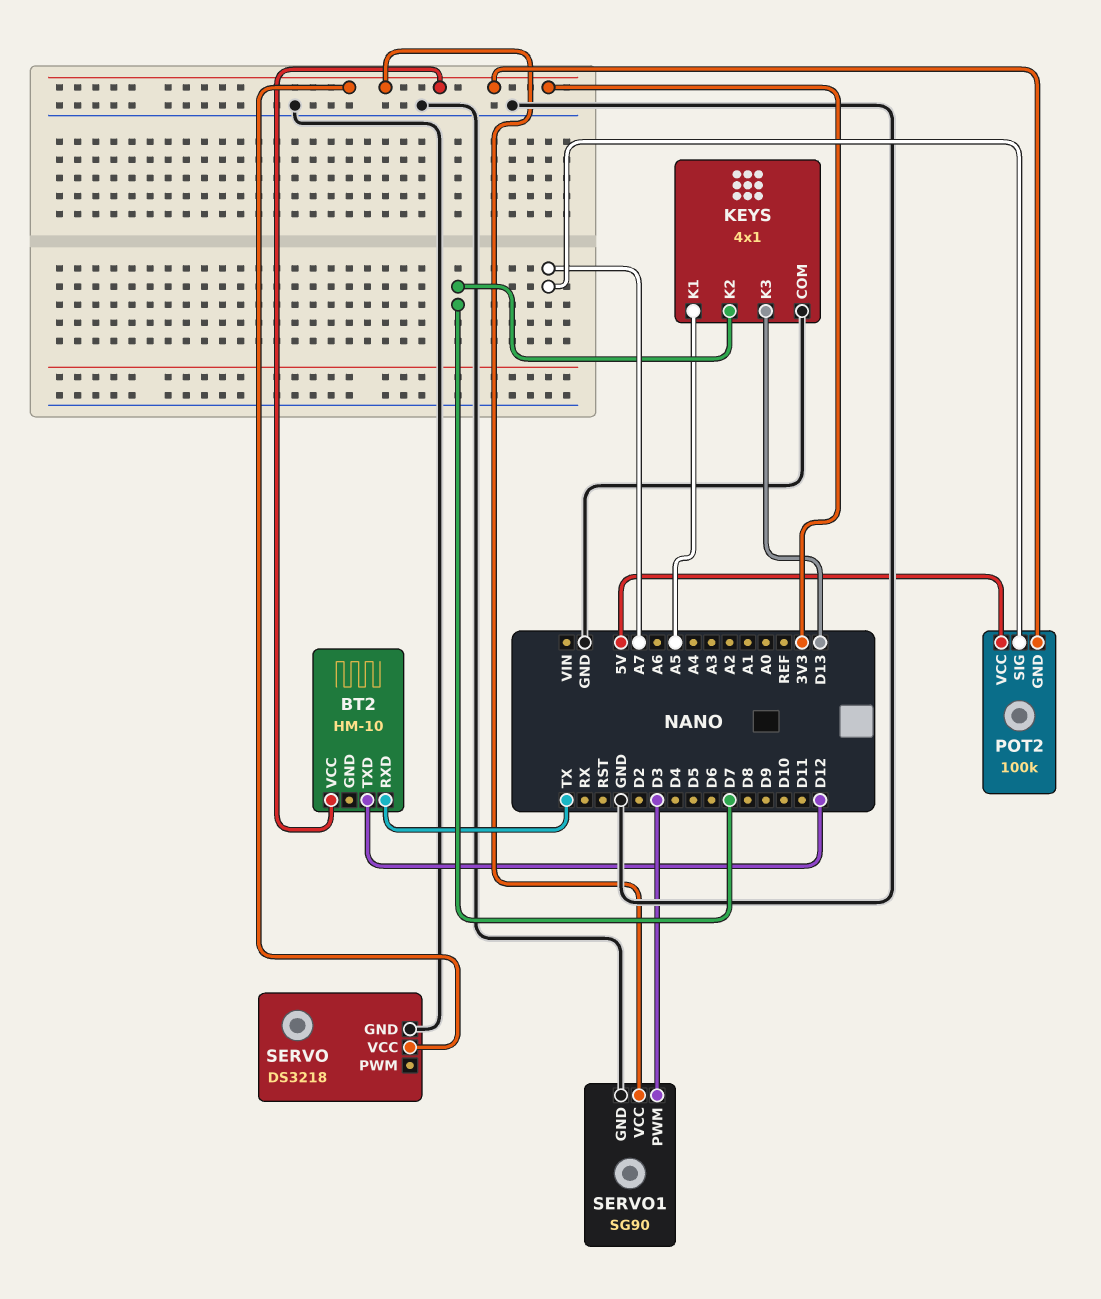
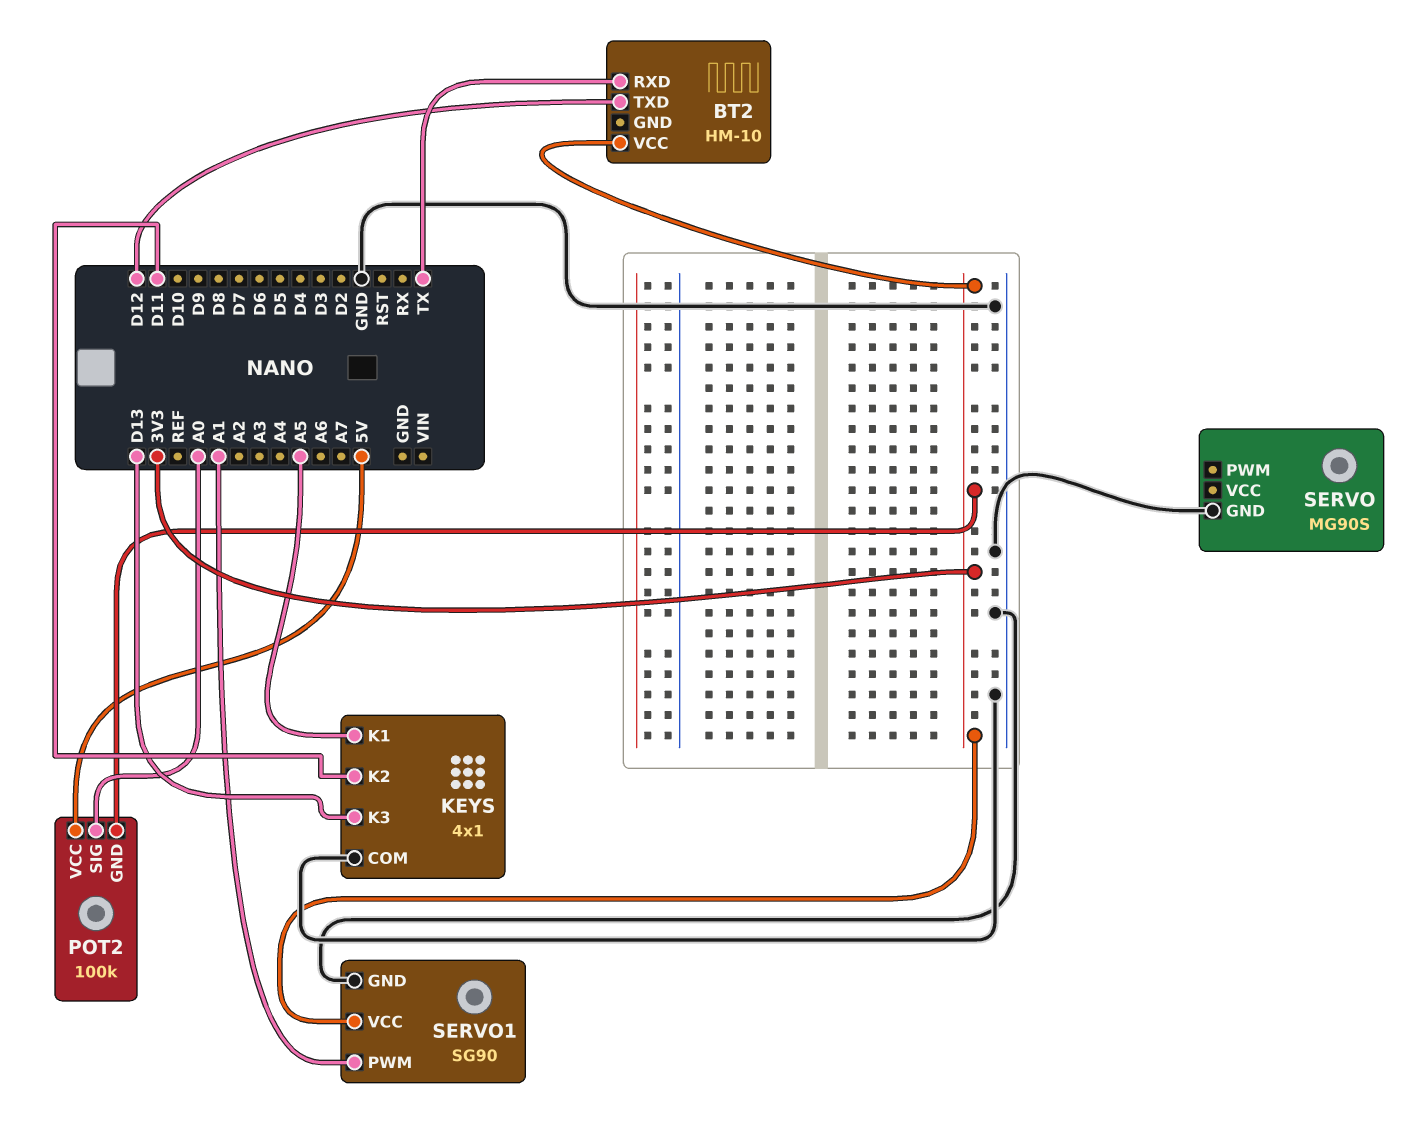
KEYS pin K2: D7 -> D11
POT2 pin SIG: A7 -> A0
SERVO: DS3218 -> MG90S
SERVO pin VCC: 3V3 -> none
SERVO1 pin PWM: D3 -> A1

